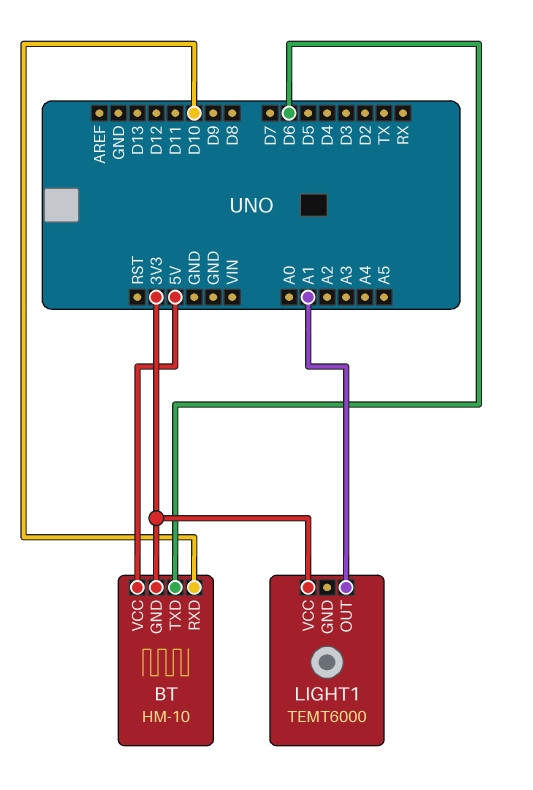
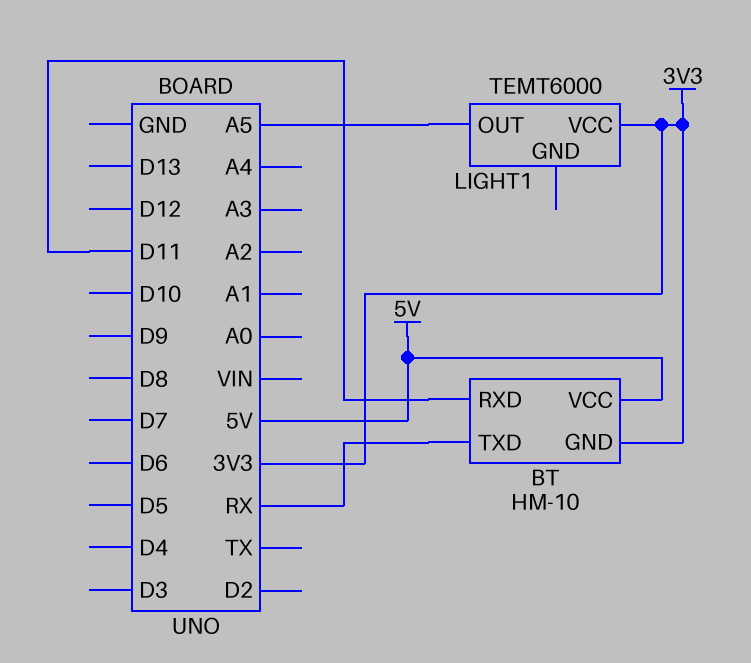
BT pin RXD: D10 -> D11
BT pin TXD: D6 -> RX
LIGHT1 pin OUT: A1 -> A5

